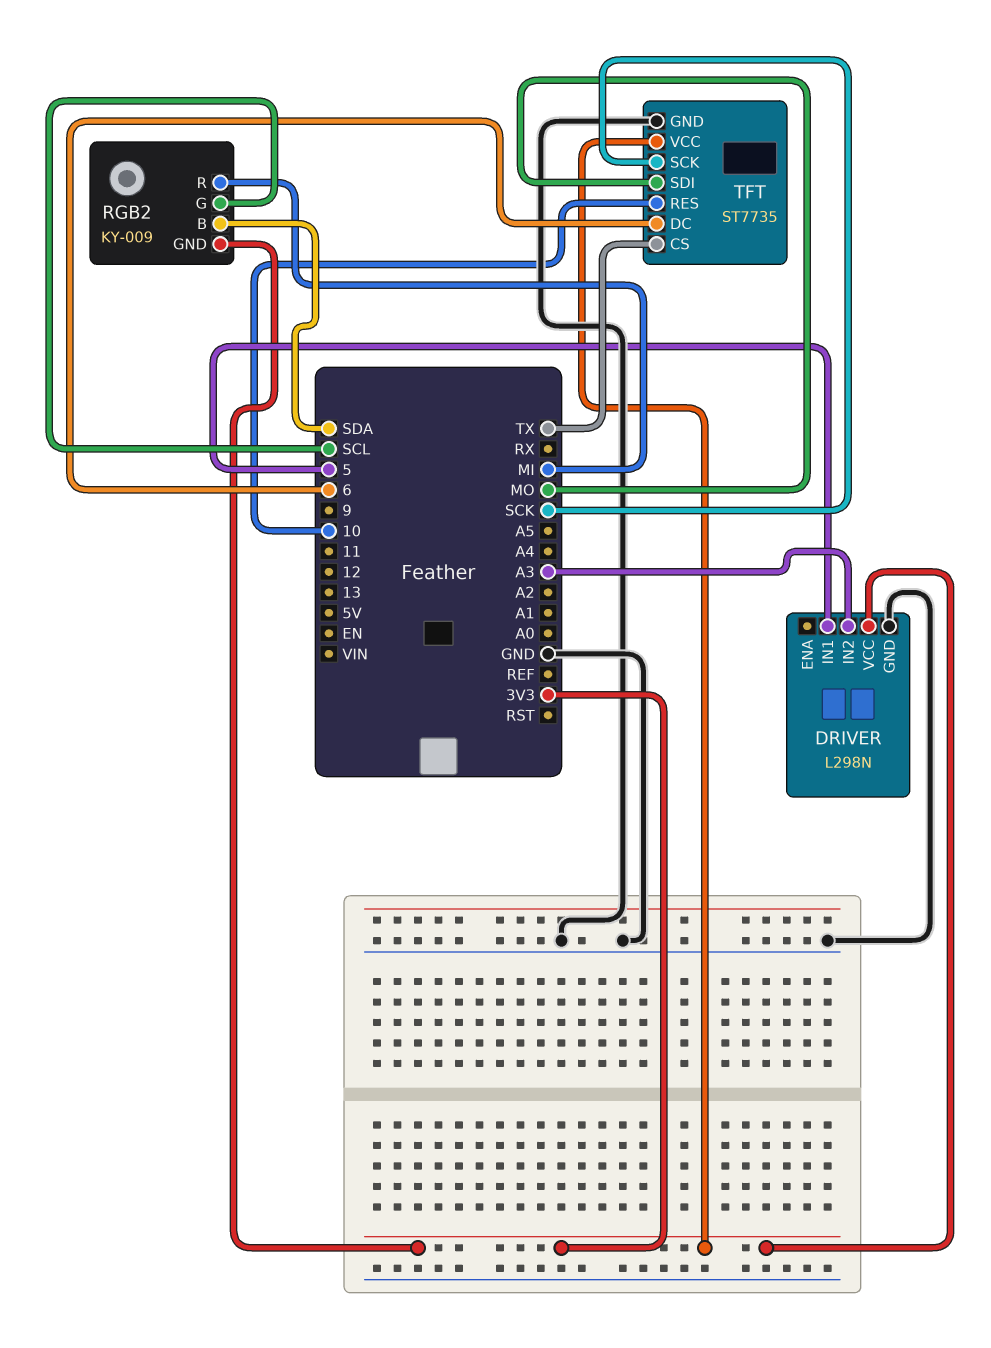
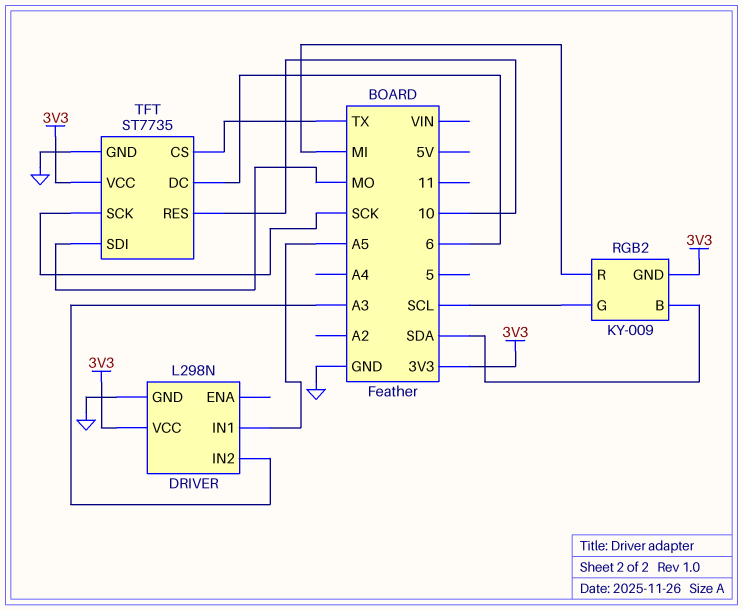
DRIVER pin IN1: 5 -> A5

